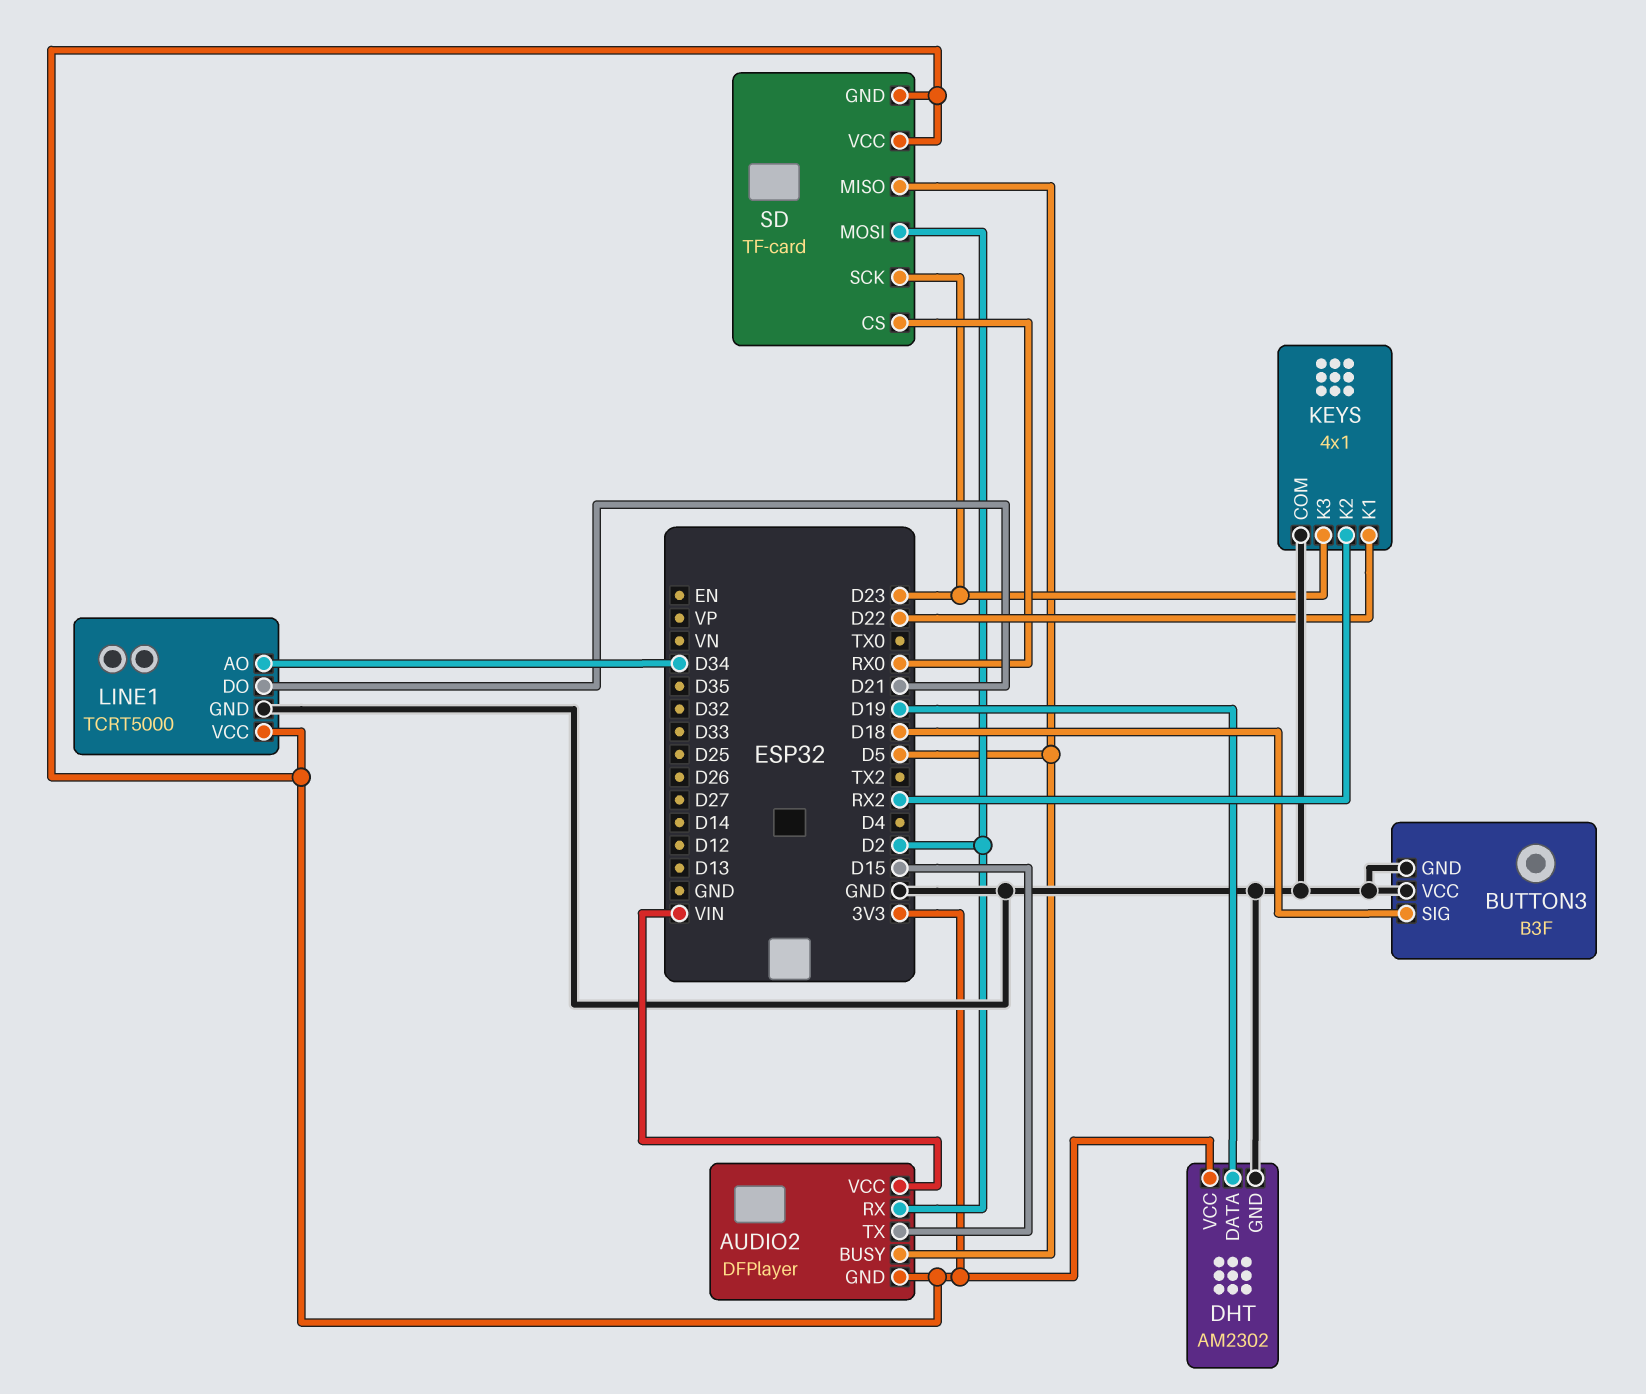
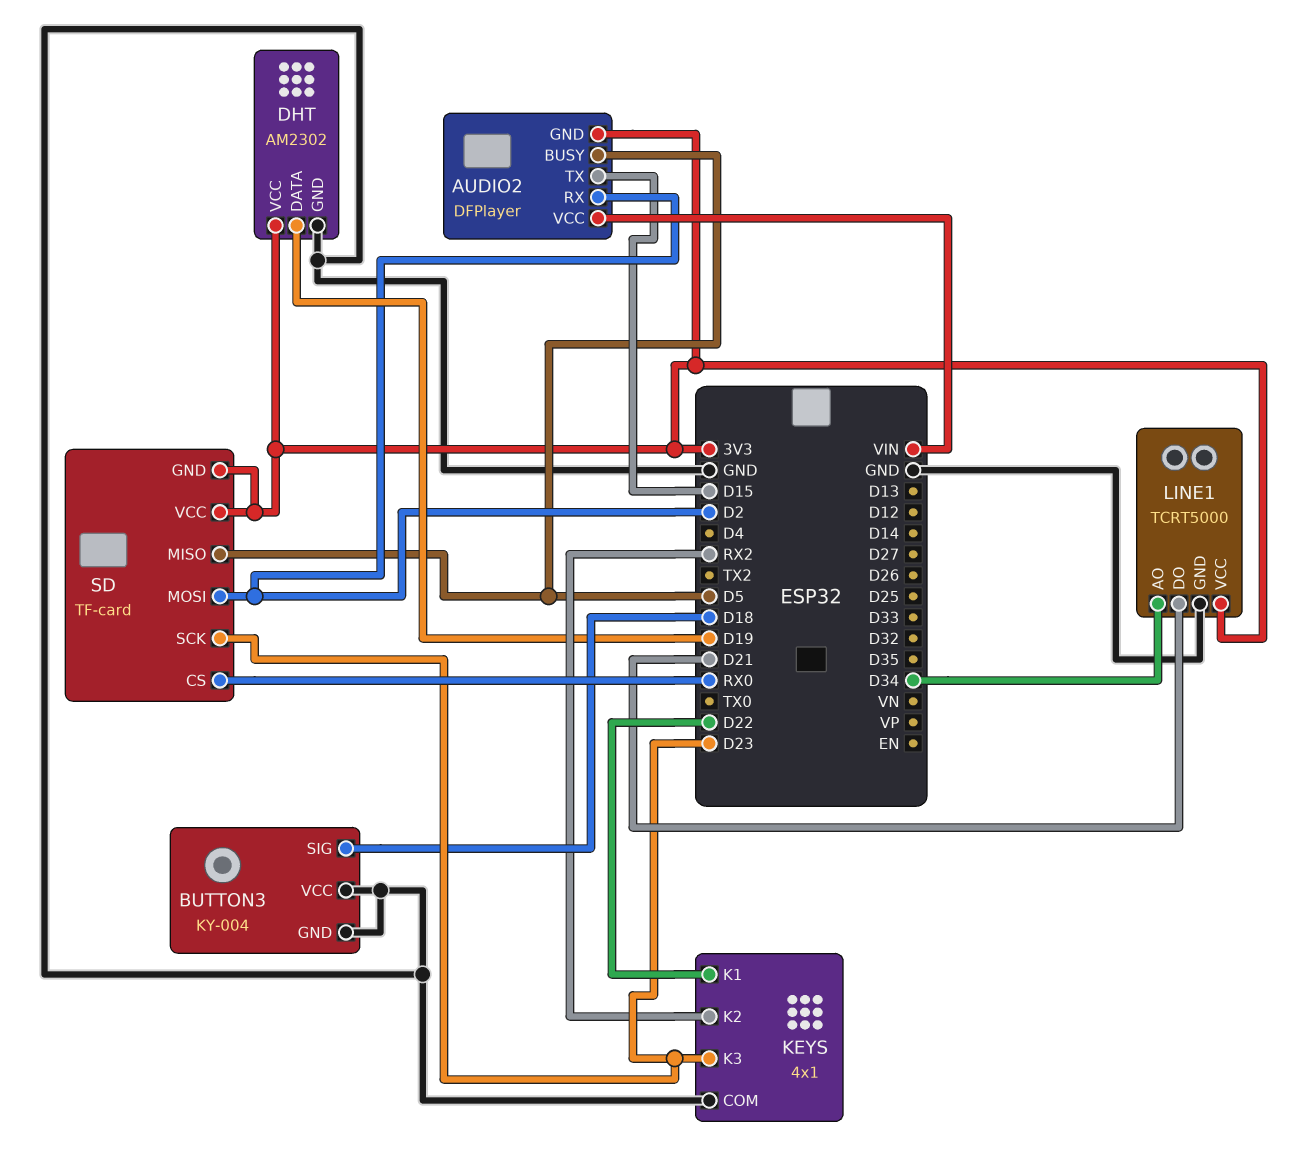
BUTTON3: B3F -> KY-004

